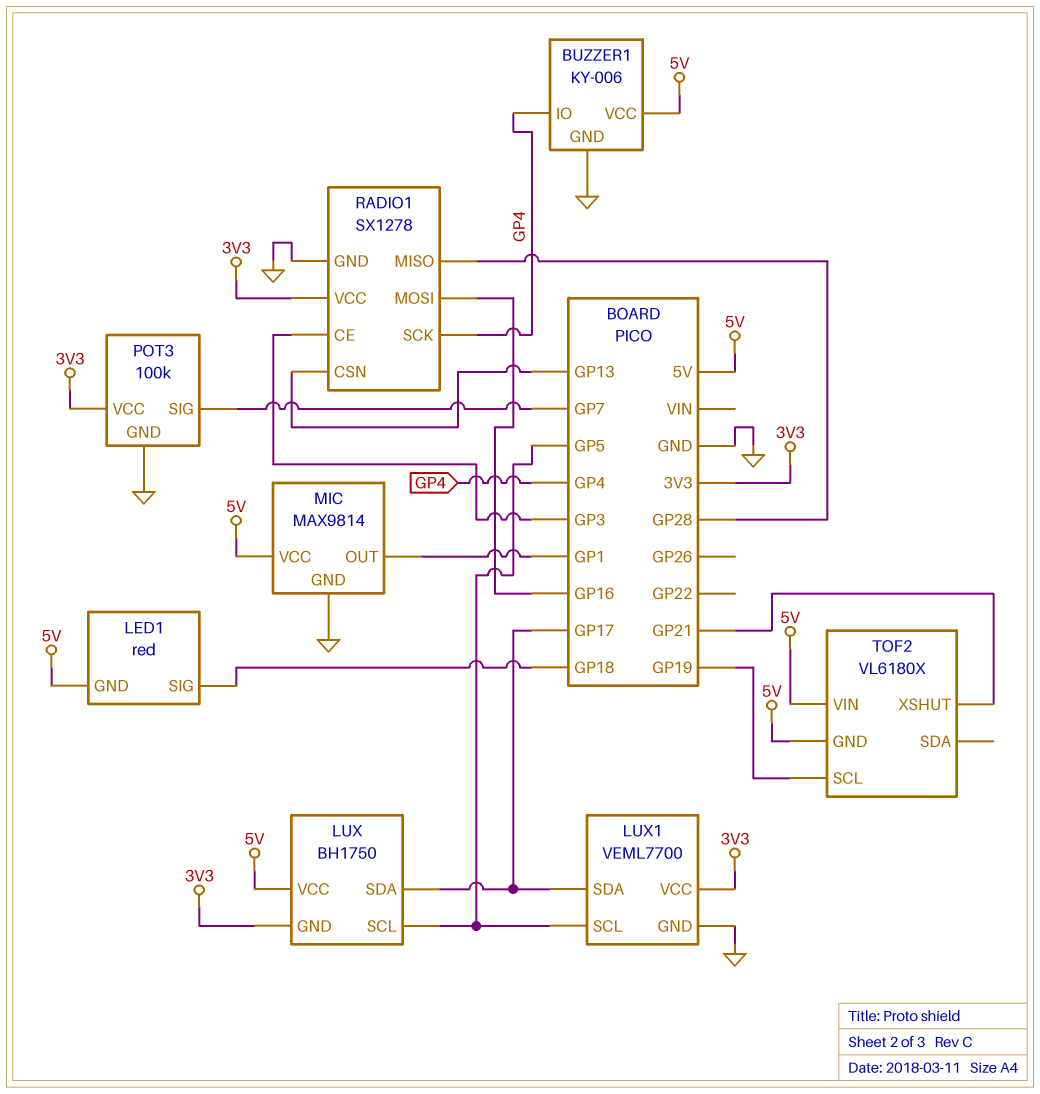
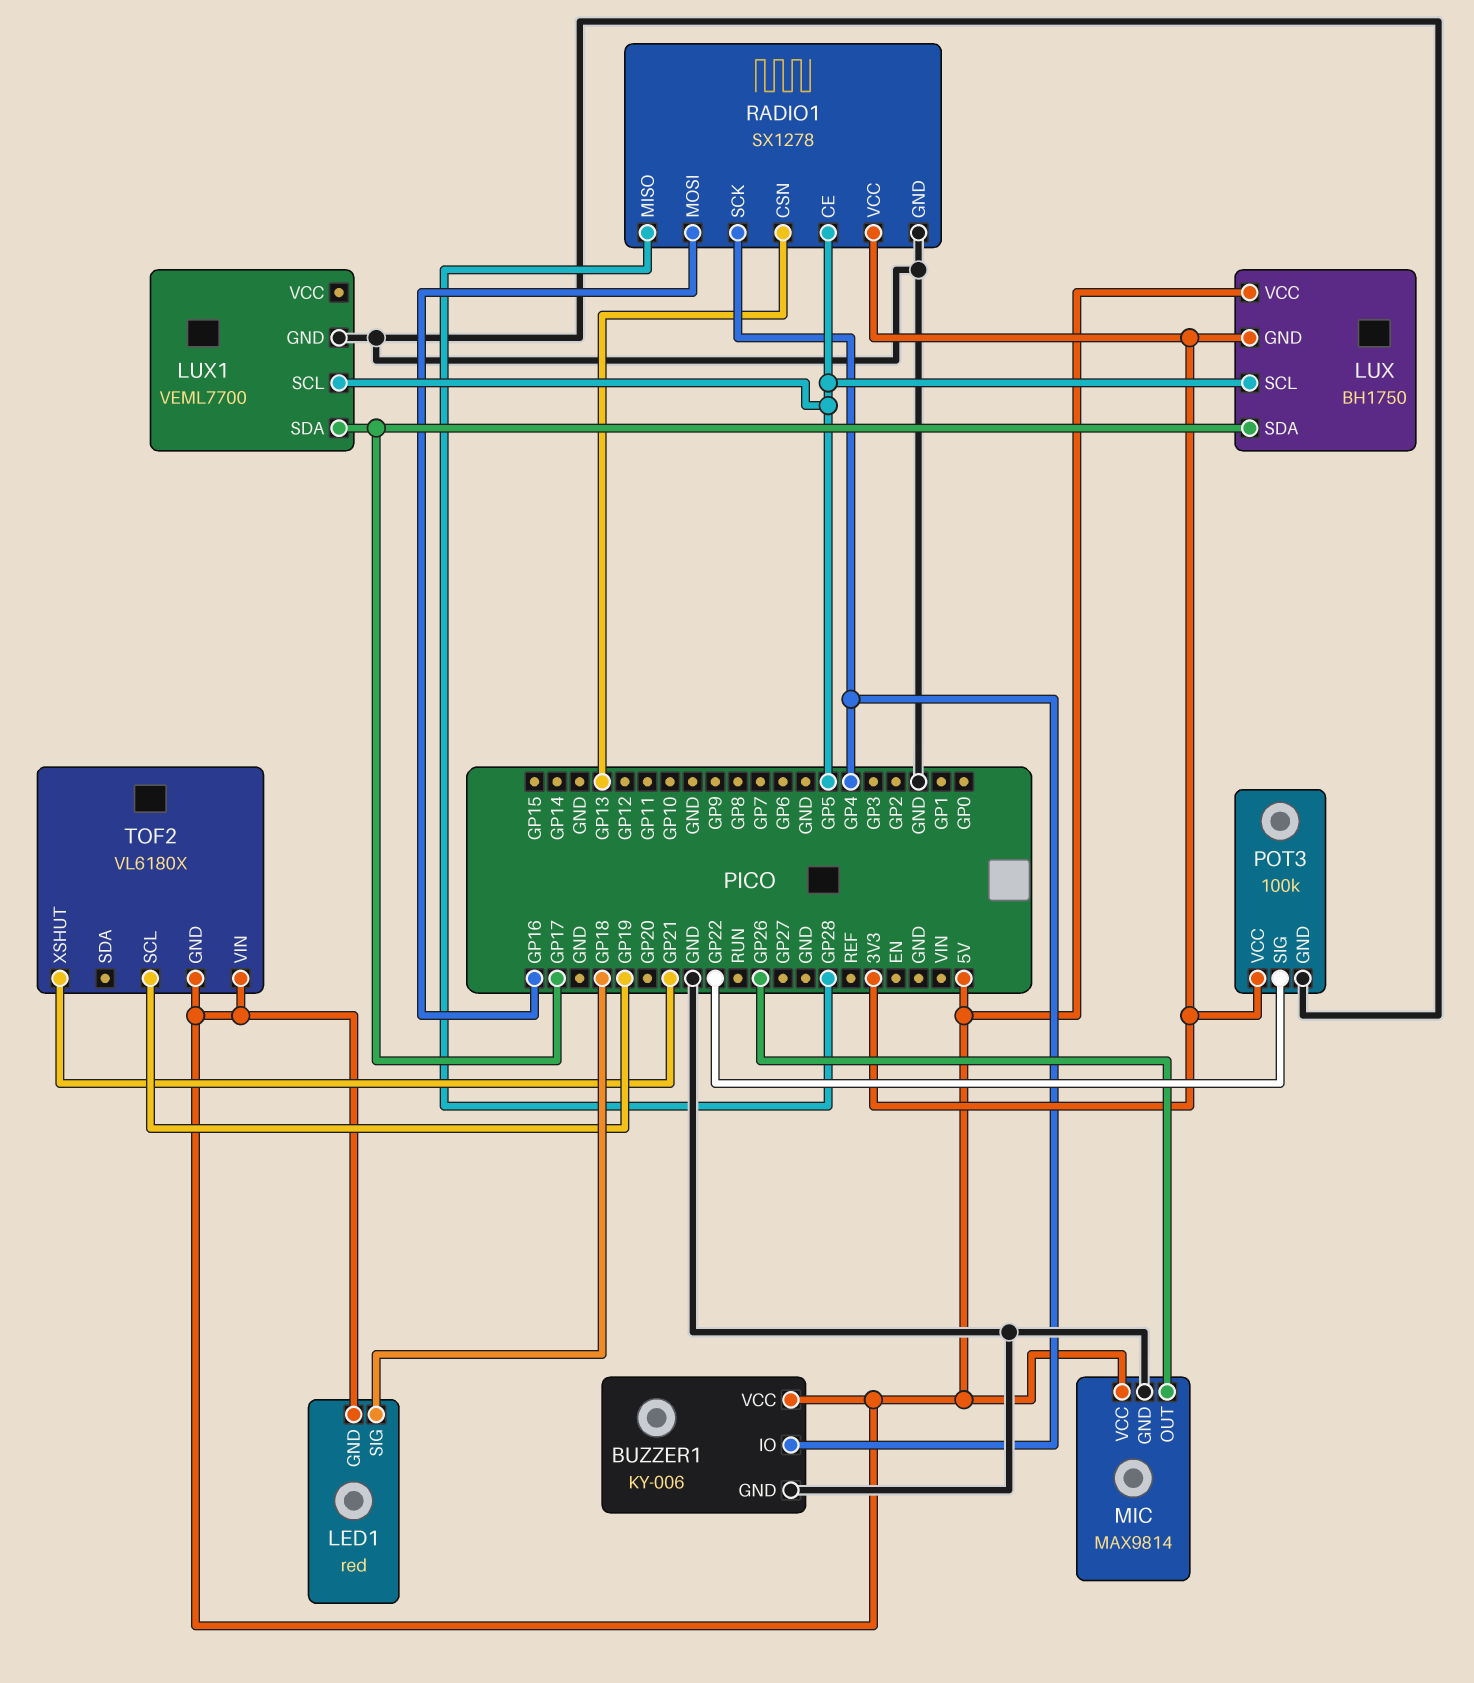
LUX1 pin VCC: 3V3 -> none
MIC pin OUT: GP1 -> GP26
POT3 pin SIG: GP7 -> GP22
RADIO1 pin CE: GP3 -> GP5

